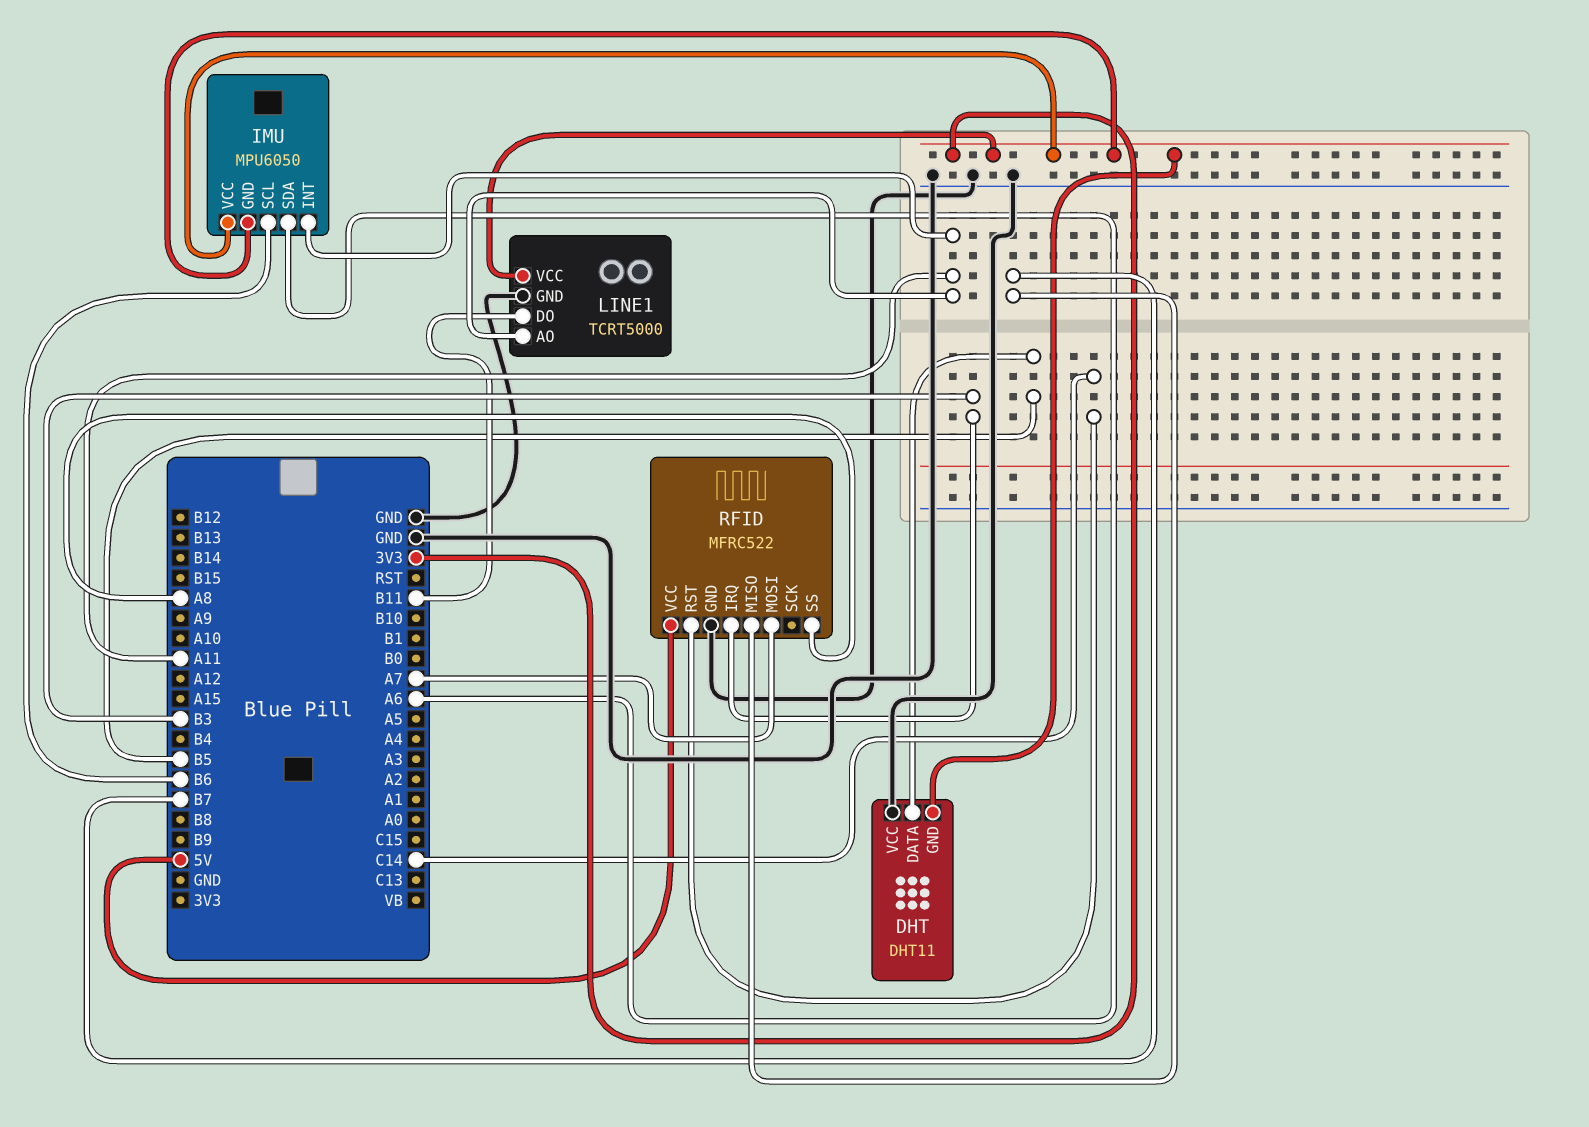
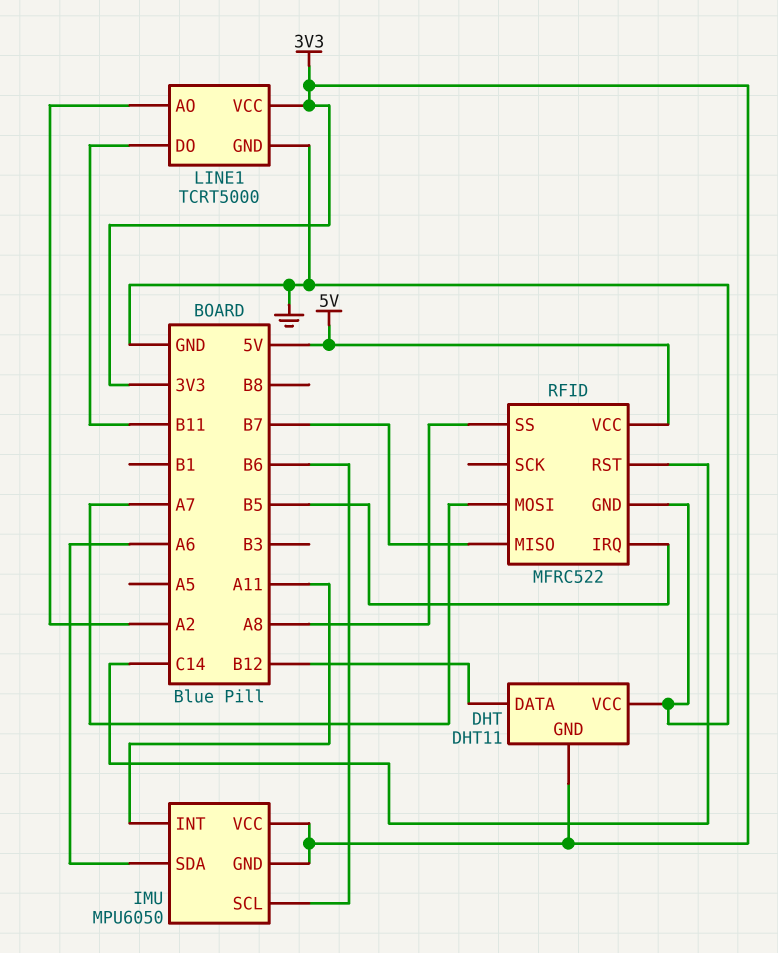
DHT pin DATA: B5 -> B12
LINE1 pin AO: A11 -> A2
RFID pin IRQ: B3 -> B5

